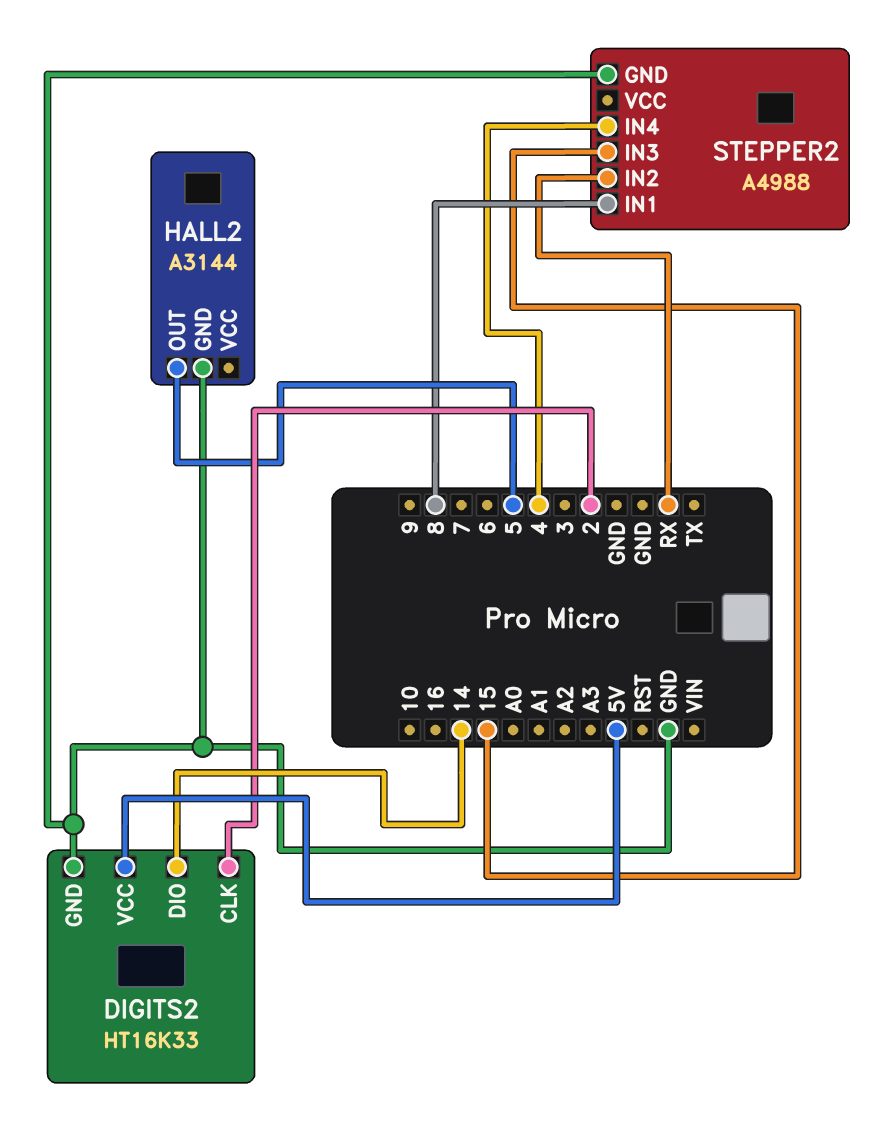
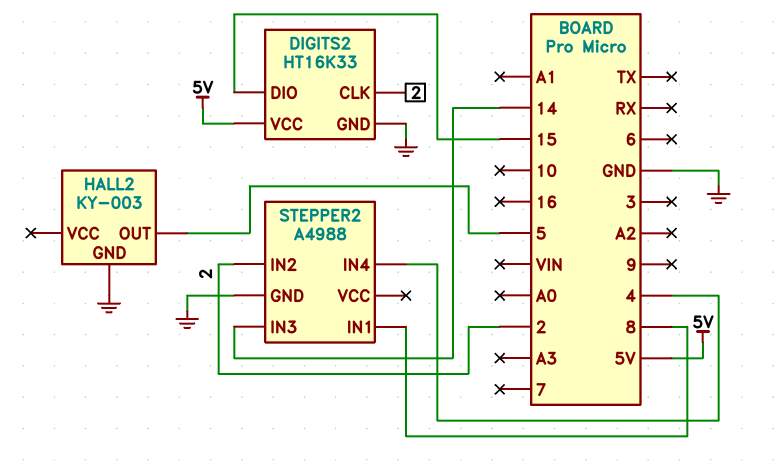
DIGITS2 pin DIO: 14 -> 15
HALL2: A3144 -> KY-003
STEPPER2 pin IN2: RX -> 2
STEPPER2 pin IN3: 15 -> 14

